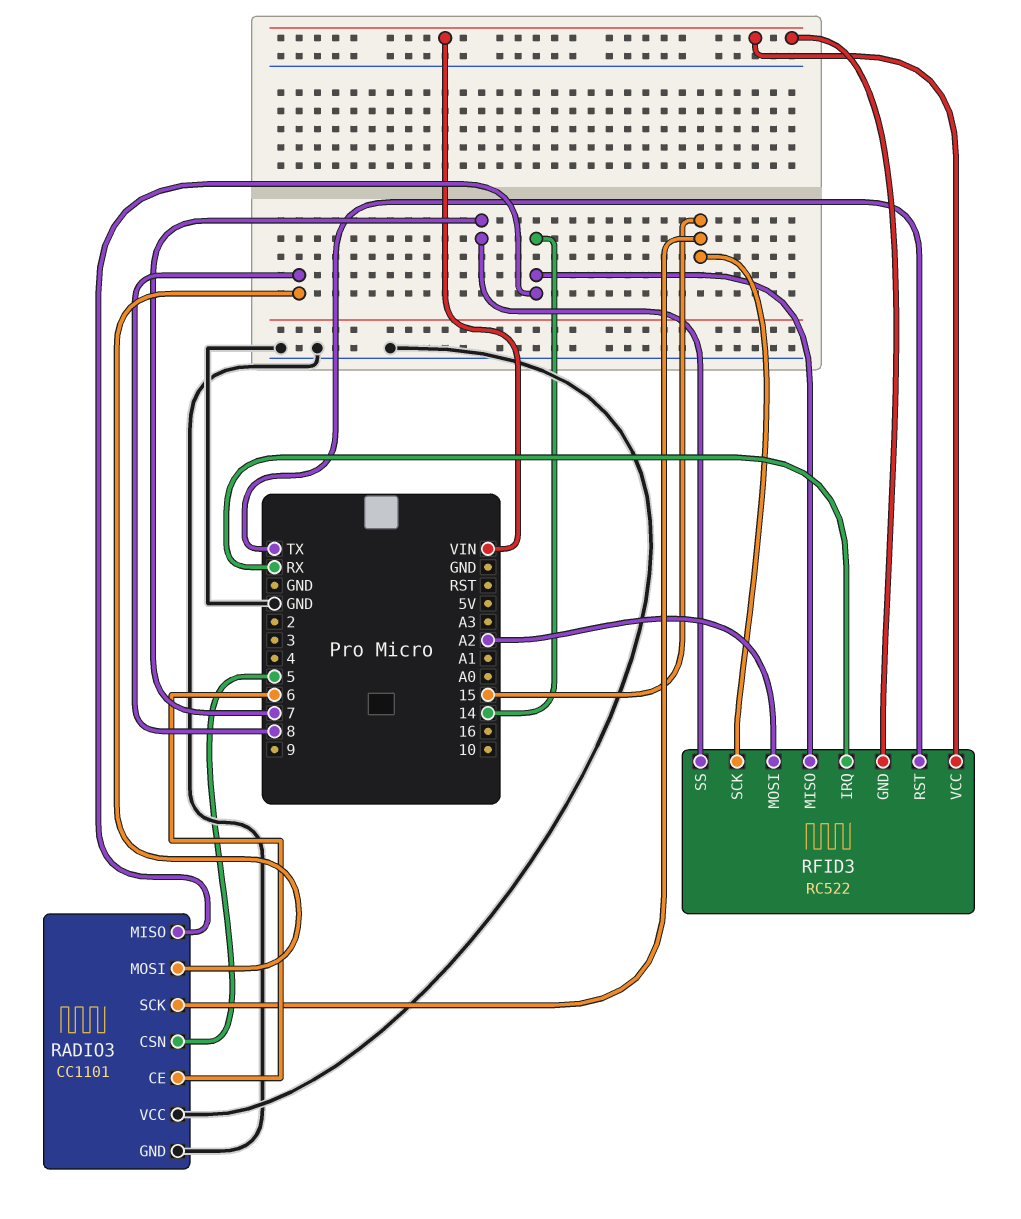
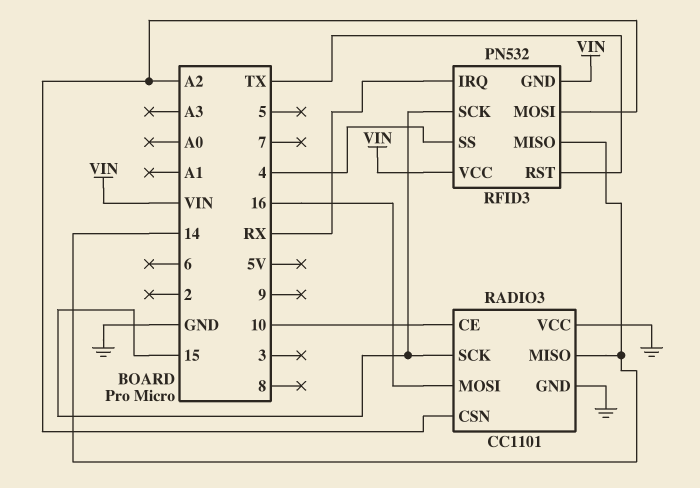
RADIO3 pin CE: 6 -> 10
RADIO3 pin CSN: 5 -> A2
RADIO3 pin MOSI: 8 -> 16
RFID3: RC522 -> PN532
RFID3 pin SS: 7 -> 4

